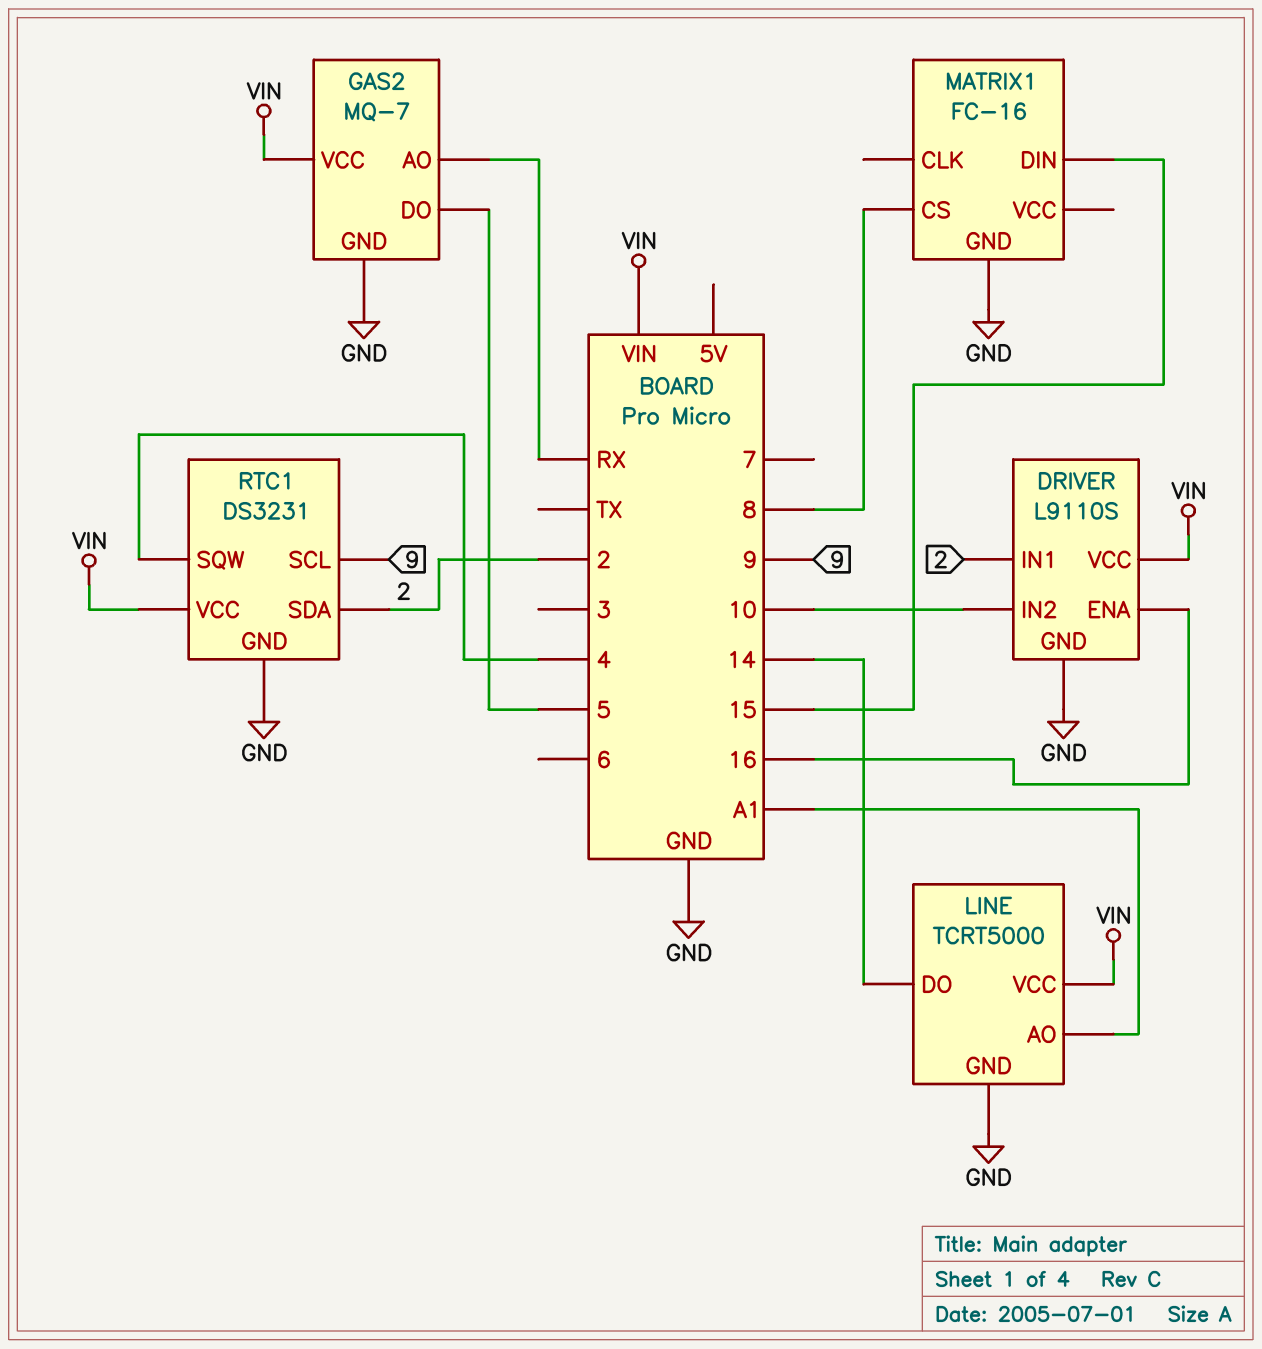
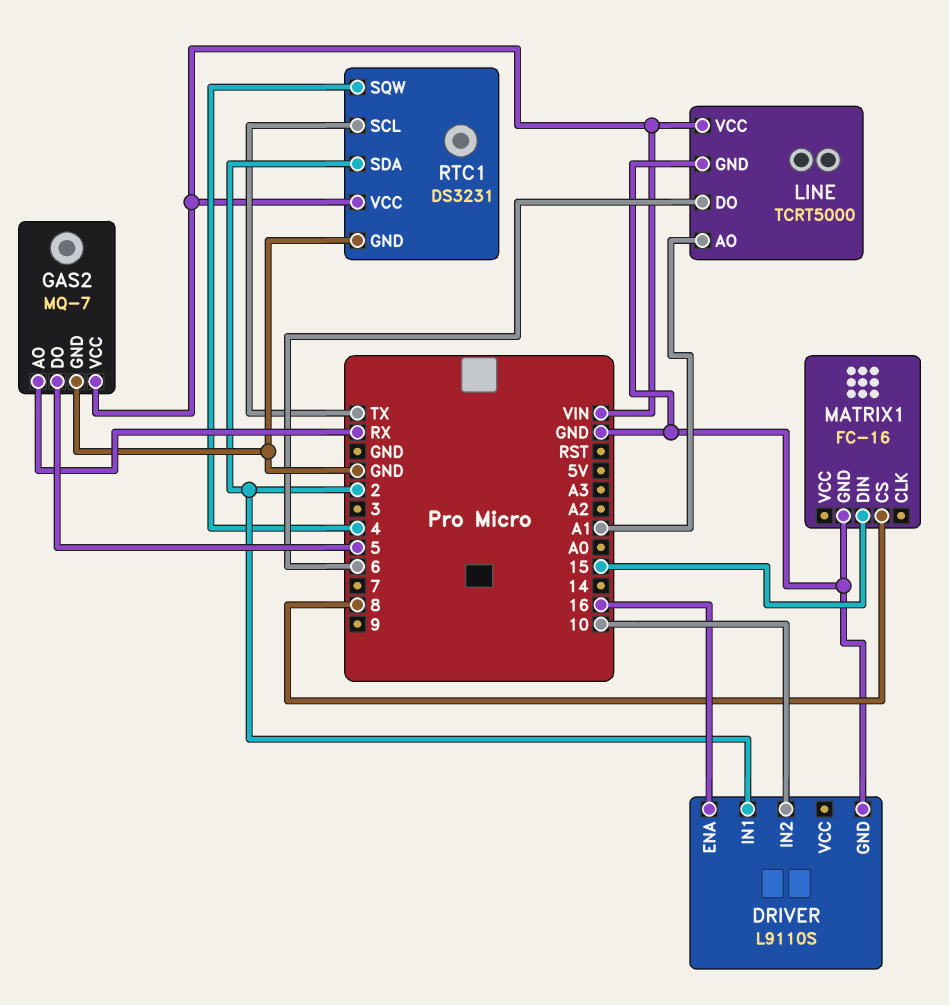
DRIVER pin VCC: VIN -> none
LINE pin DO: 14 -> 6
RTC1 pin SCL: 9 -> TX

